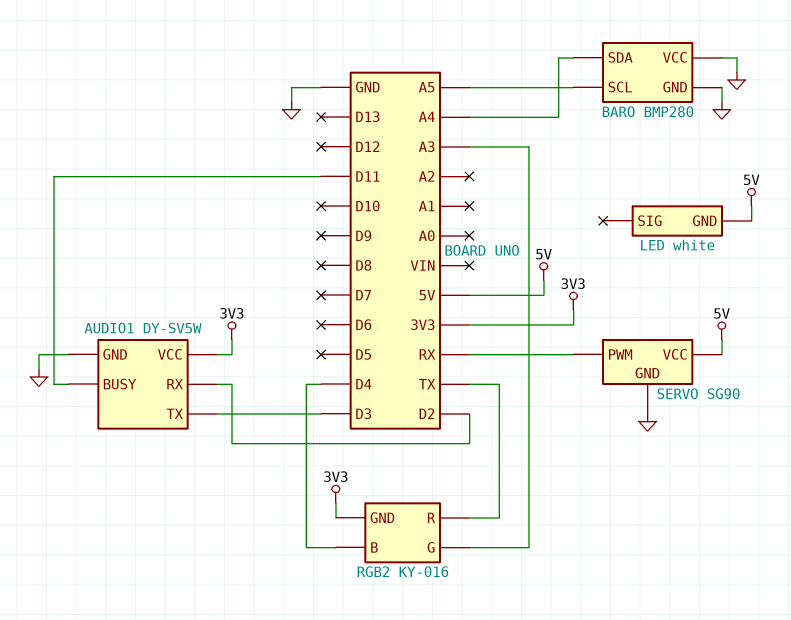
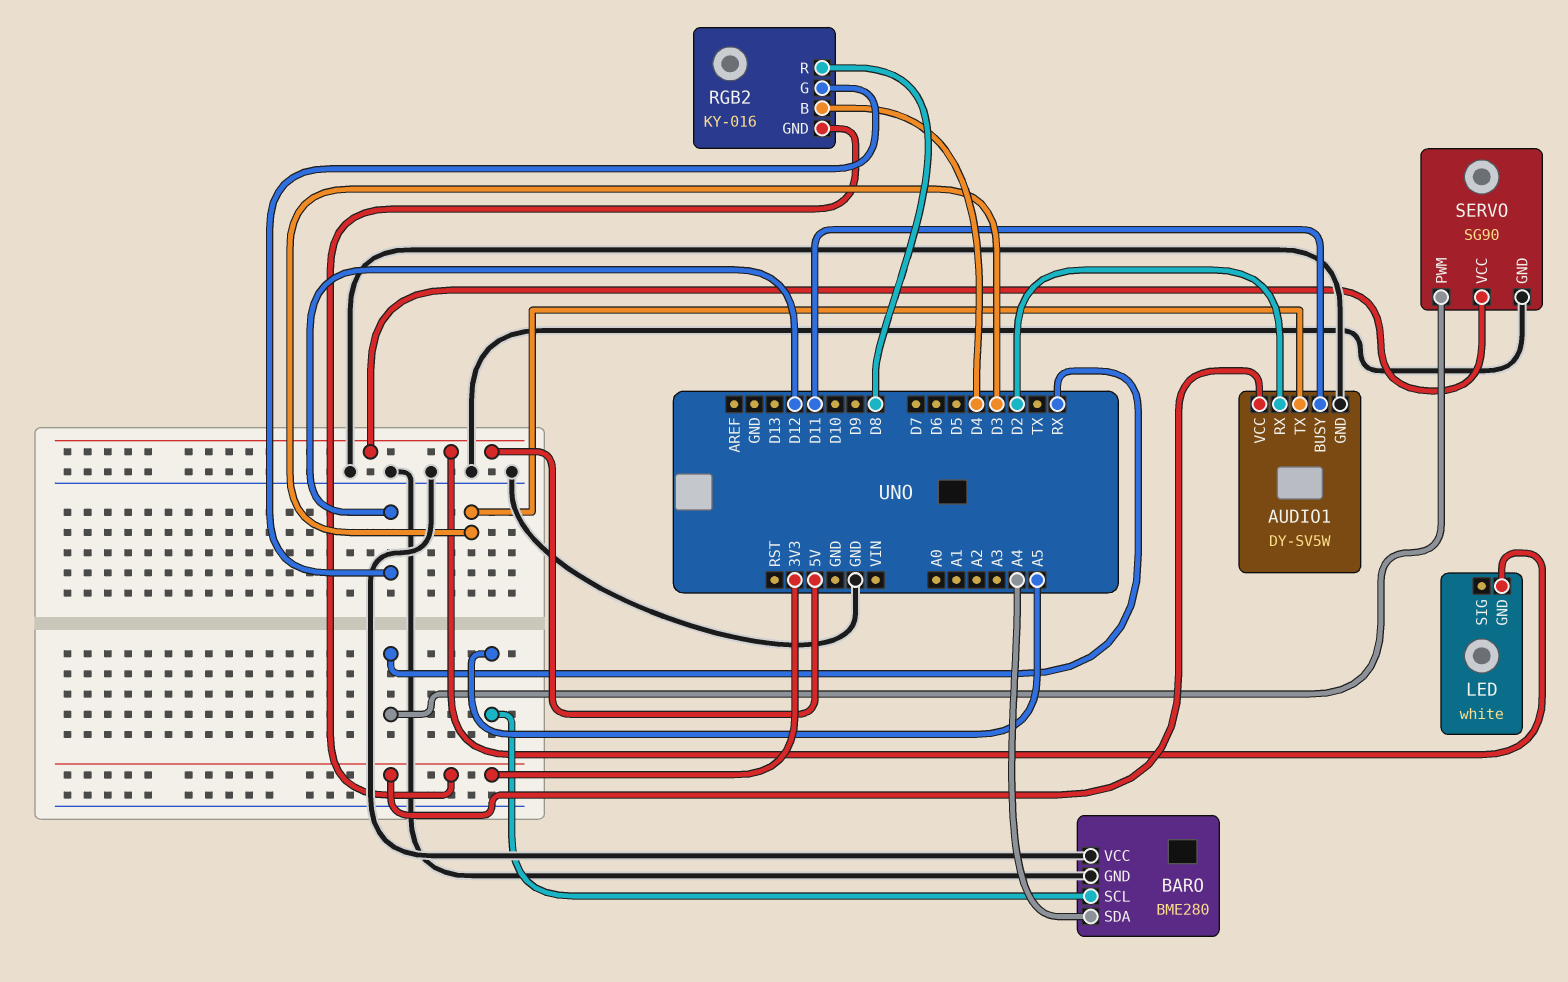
BARO: BMP280 -> BME280
RGB2 pin G: A3 -> D12
RGB2 pin R: TX -> D8

